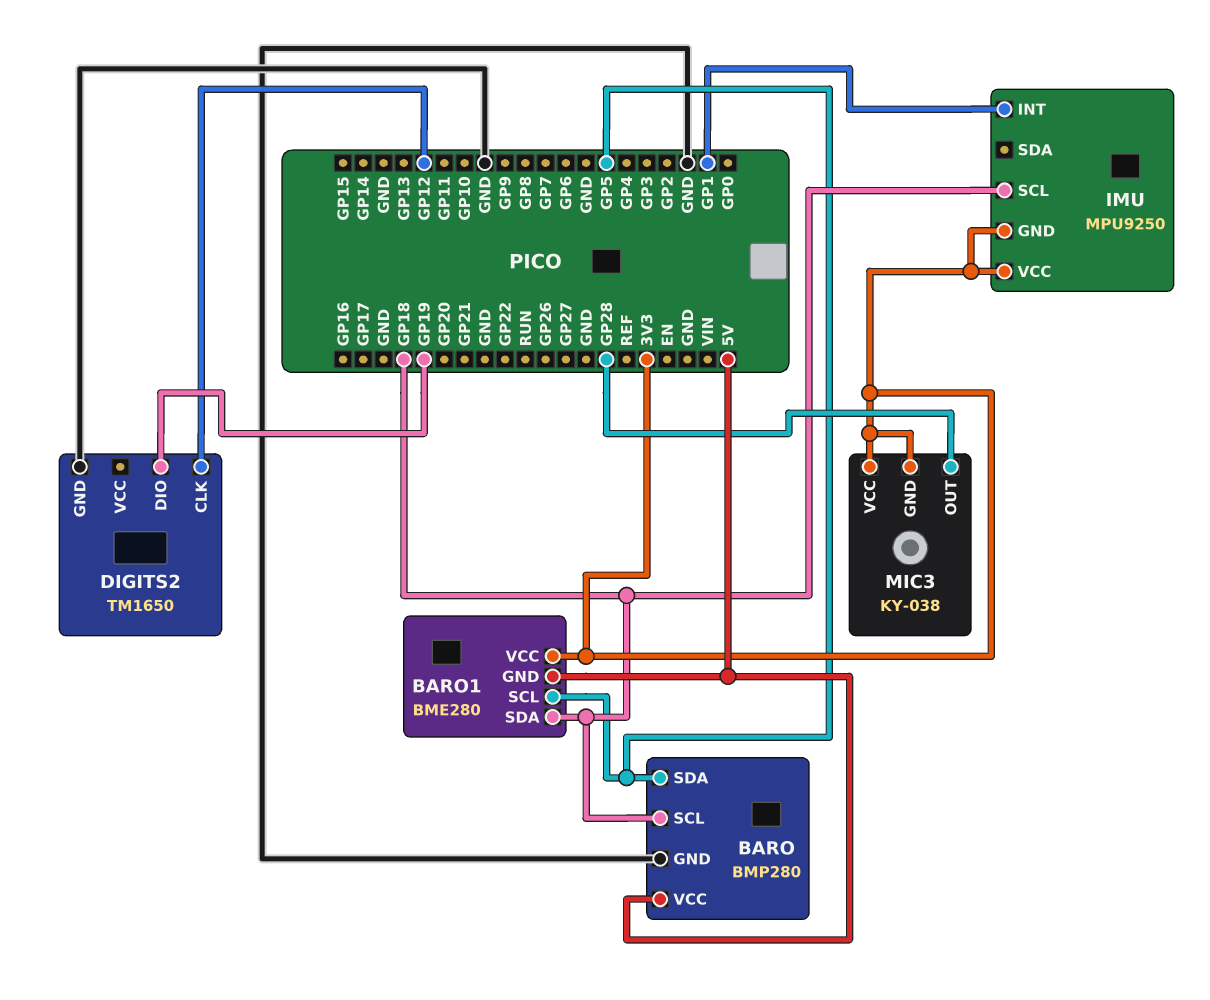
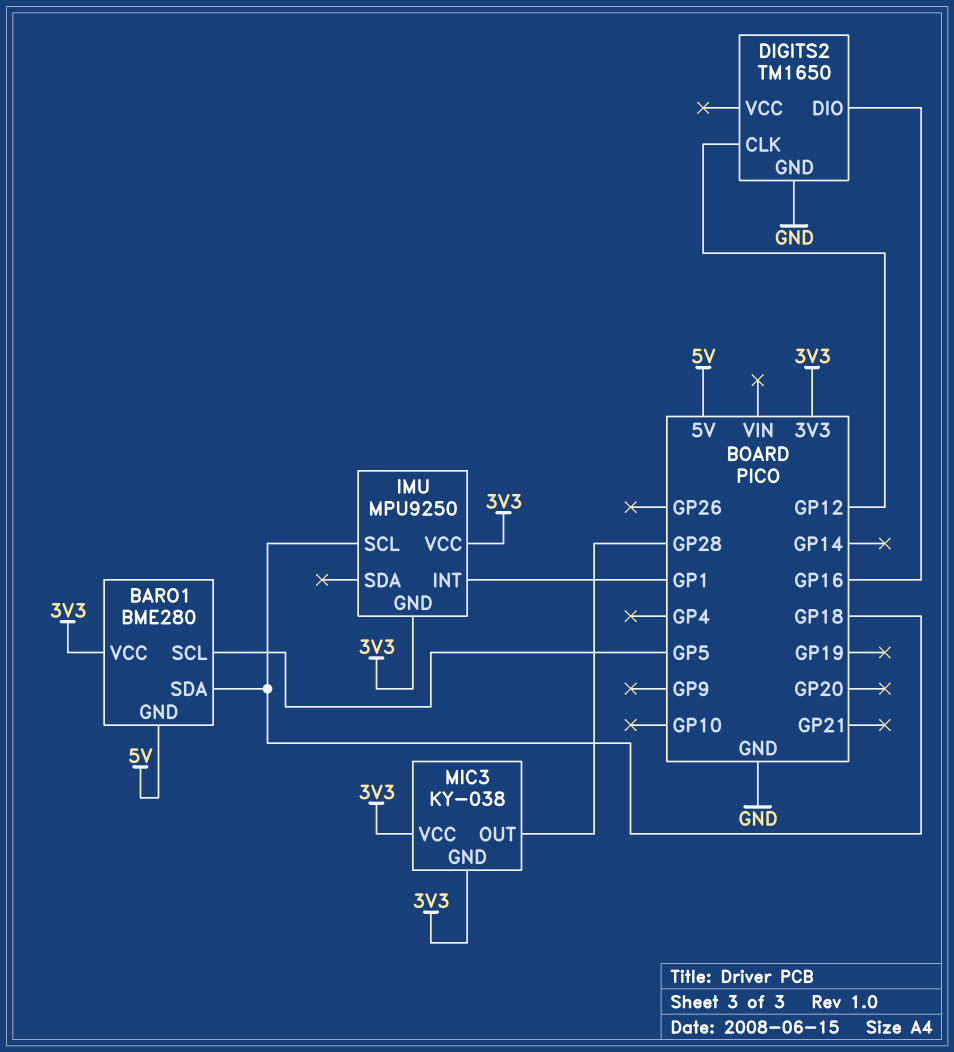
BARO: BMP280 -> none
BARO pin GND: GND -> none
BARO pin SCL: GP18 -> none
BARO pin SDA: GP5 -> none
BARO pin VCC: 5V -> none
DIGITS2 pin DIO: GP19 -> GP16

